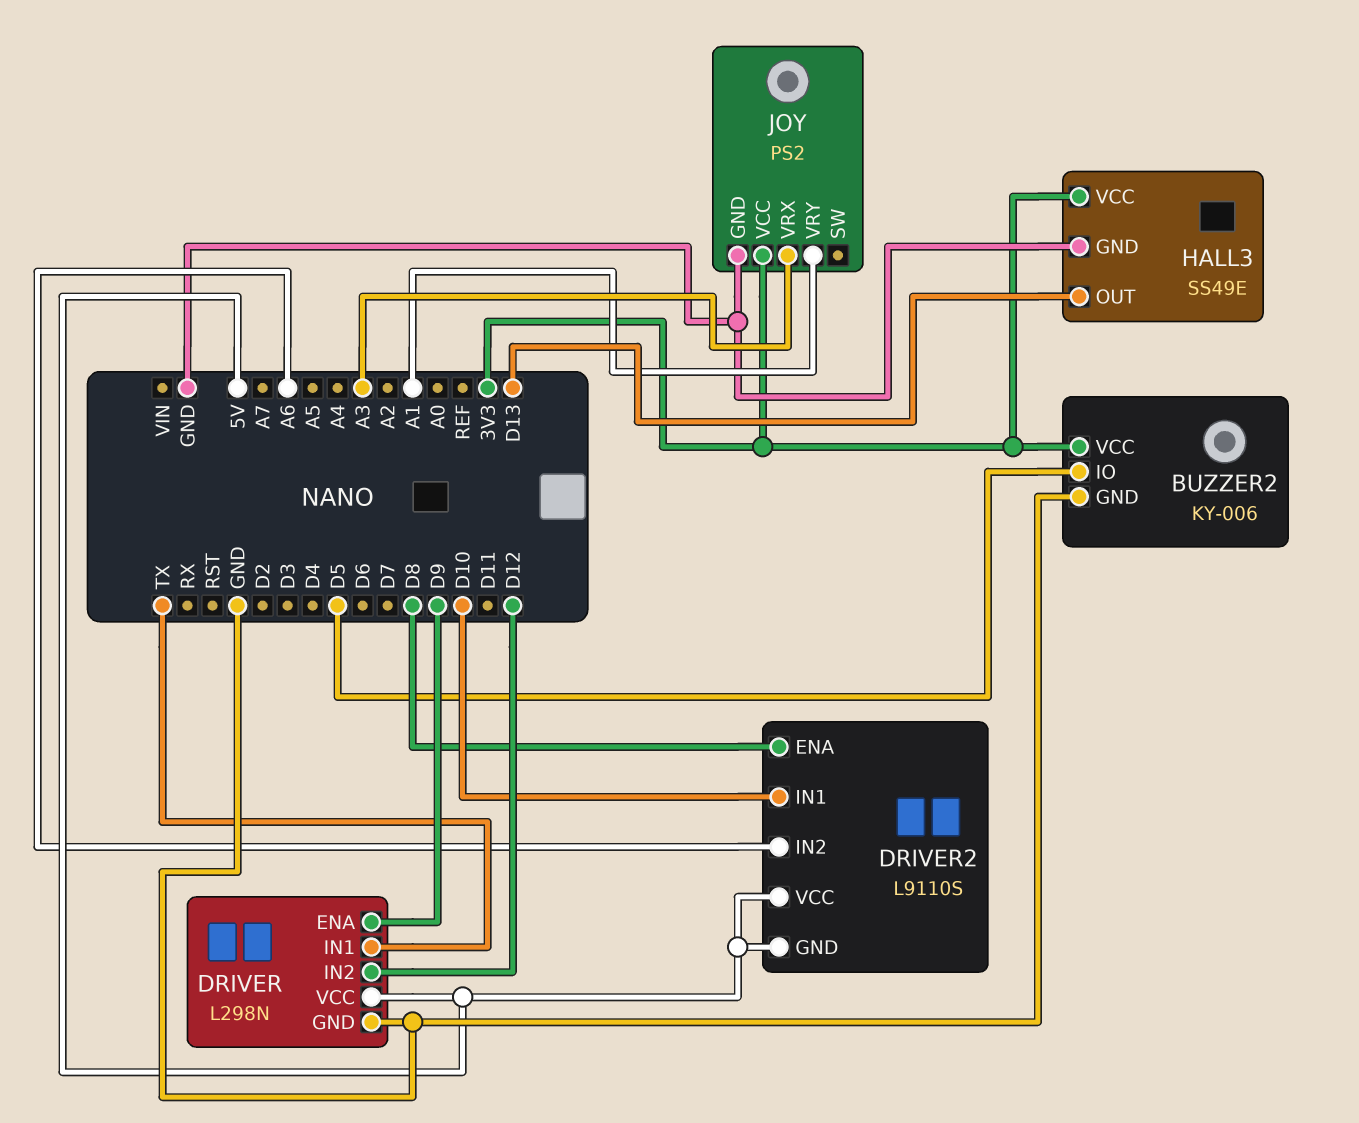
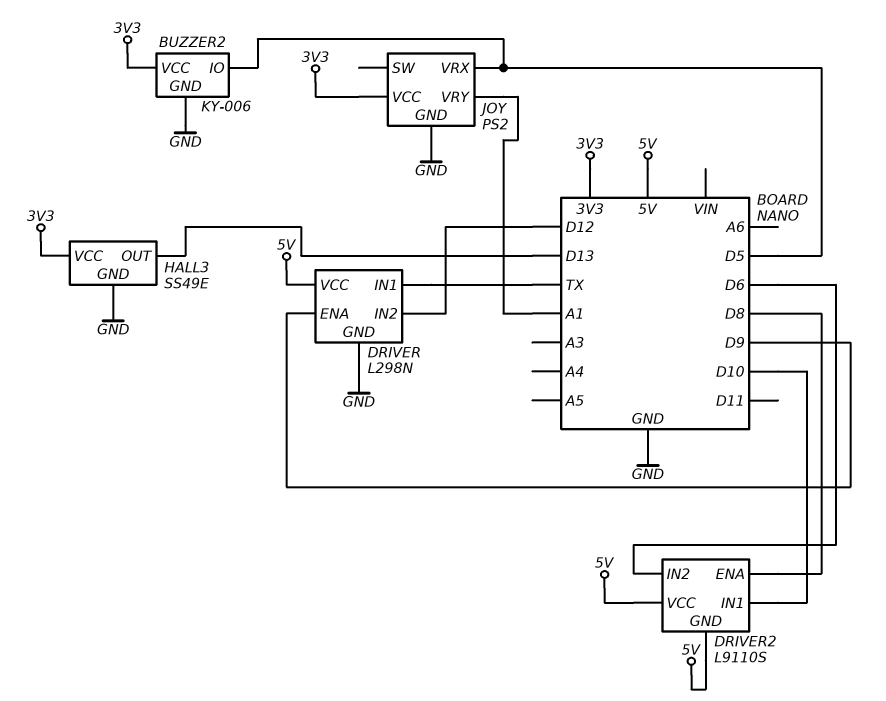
DRIVER2 pin IN2: A6 -> D6
JOY pin VRX: A3 -> D5

